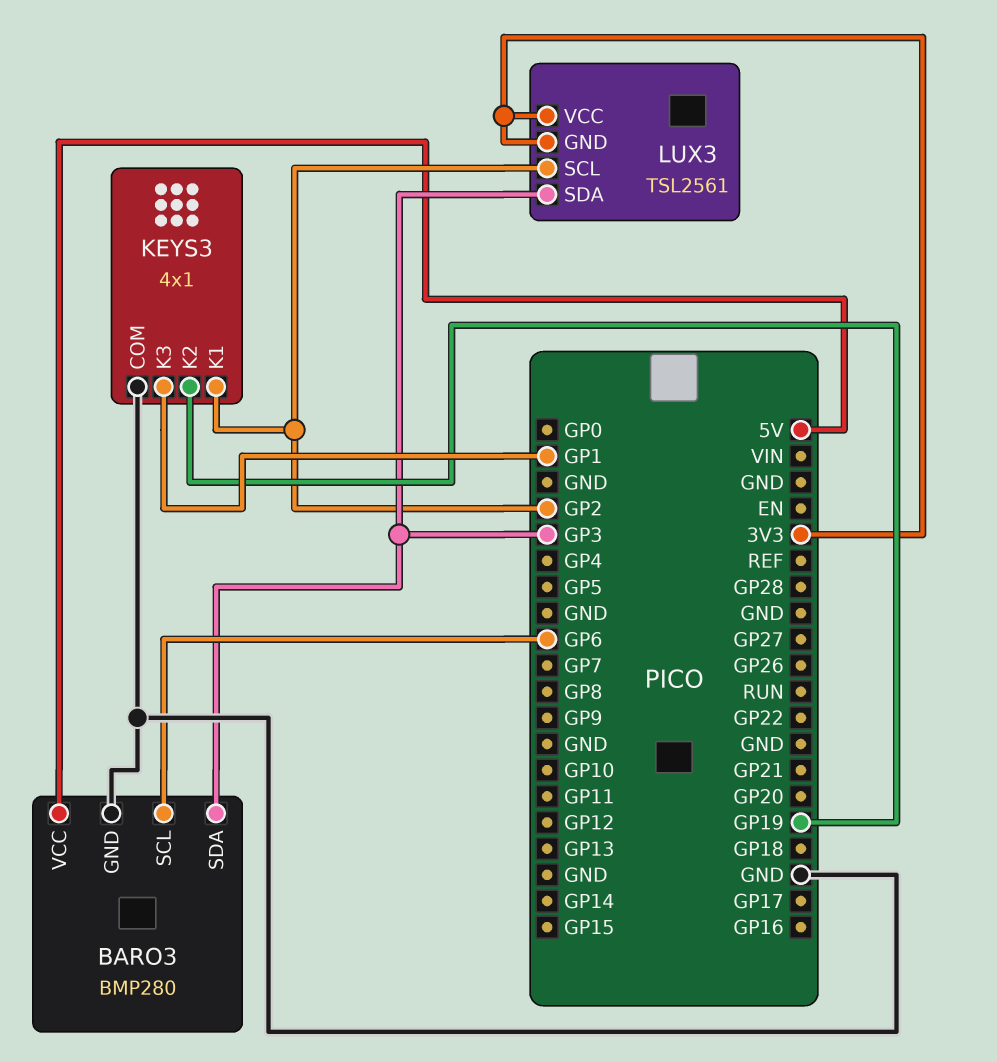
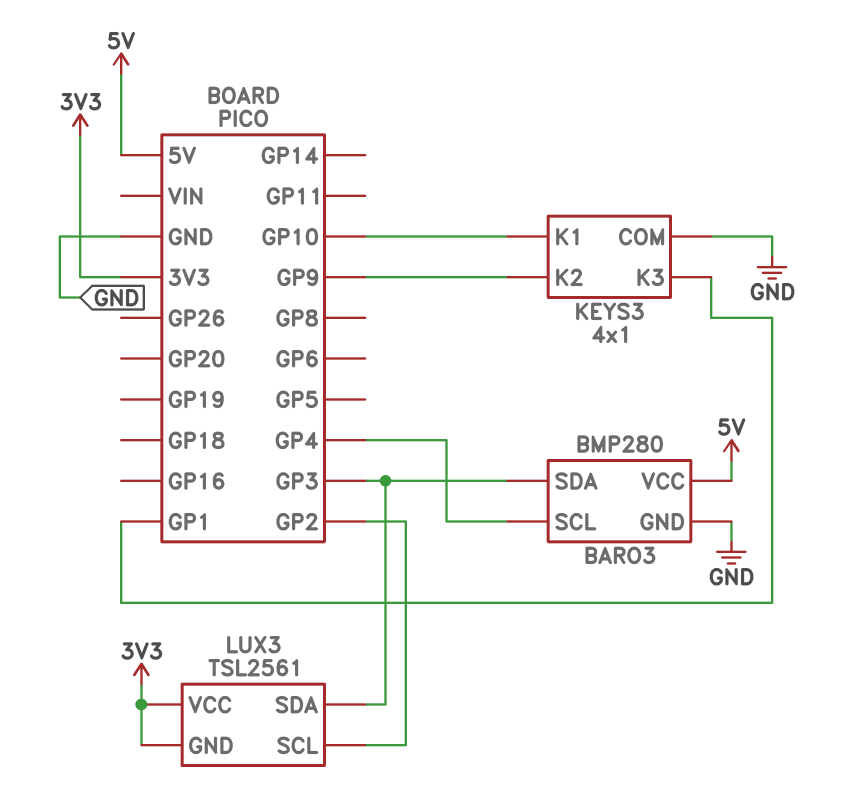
BARO3 pin SCL: GP6 -> GP4
KEYS3 pin K1: GP2 -> GP10
KEYS3 pin K2: GP19 -> GP9

